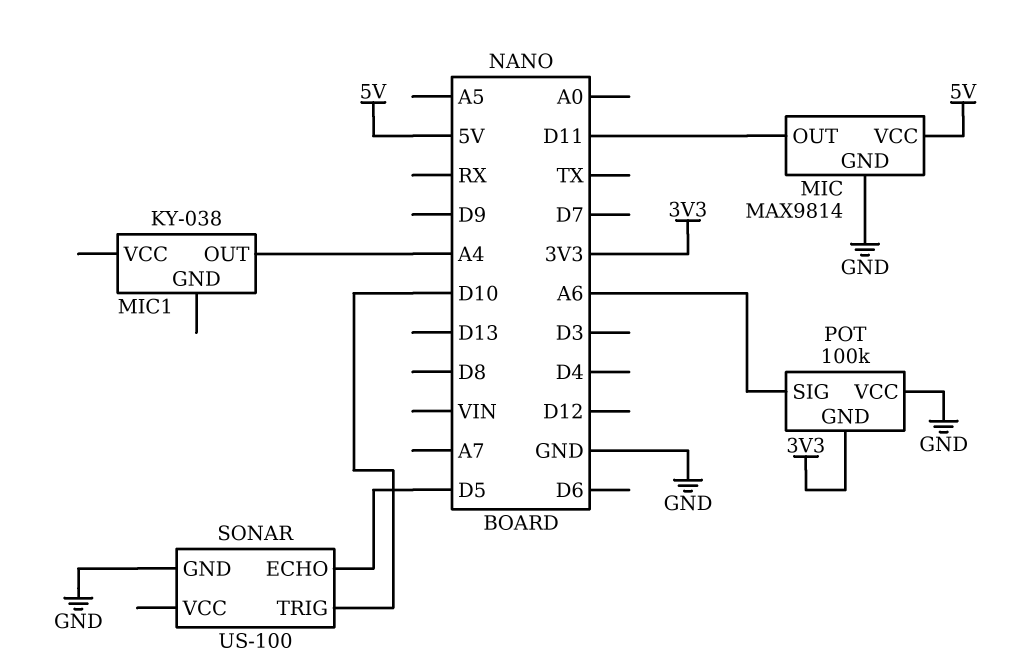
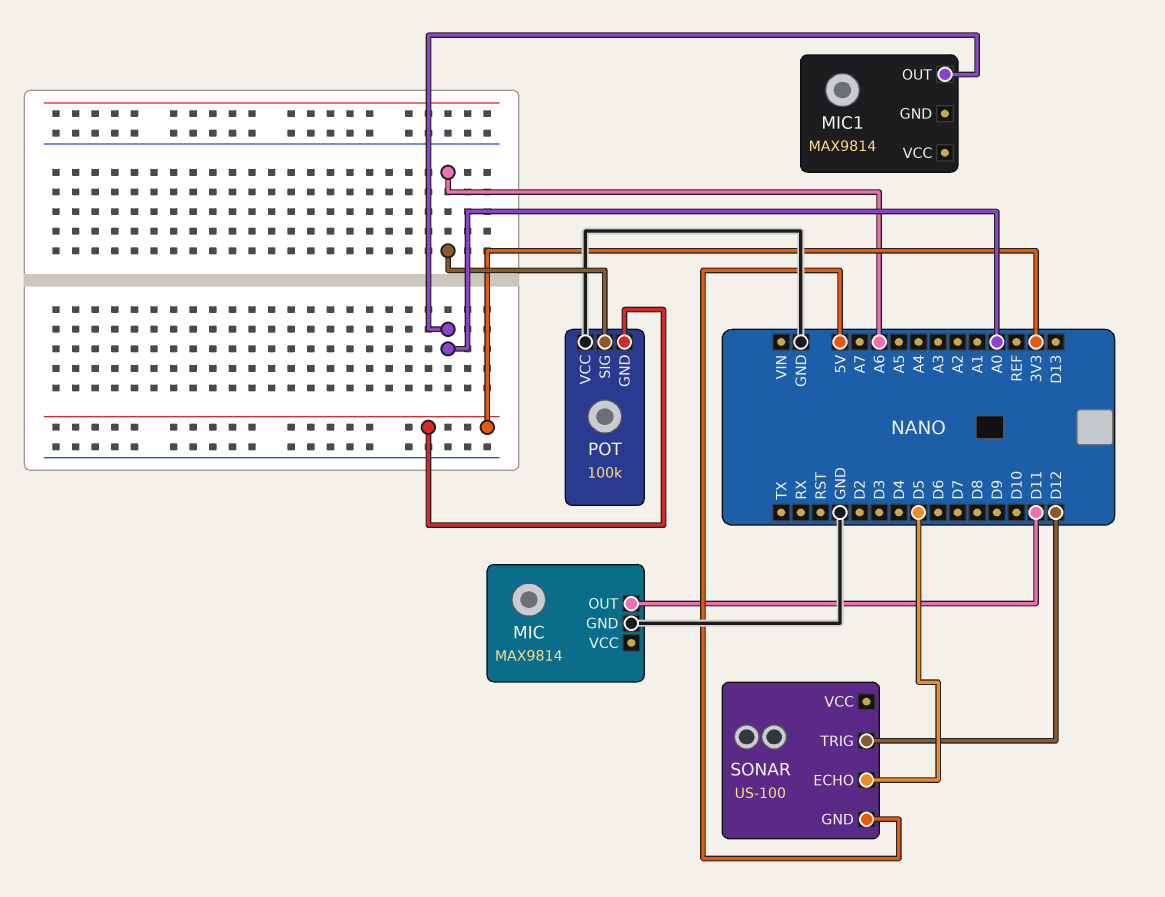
MIC pin VCC: 5V -> none
MIC1: KY-038 -> MAX9814
MIC1 pin OUT: A4 -> A0
SONAR pin GND: GND -> 5V
SONAR pin TRIG: D10 -> D12

